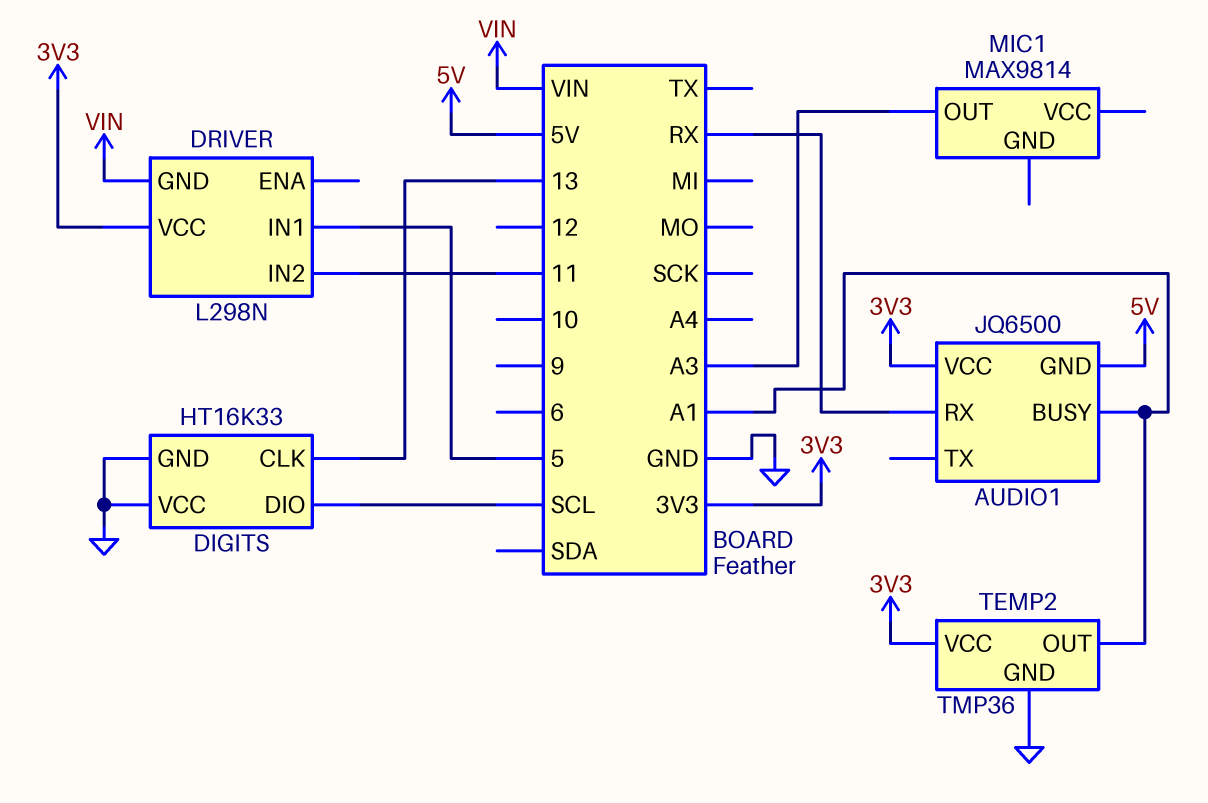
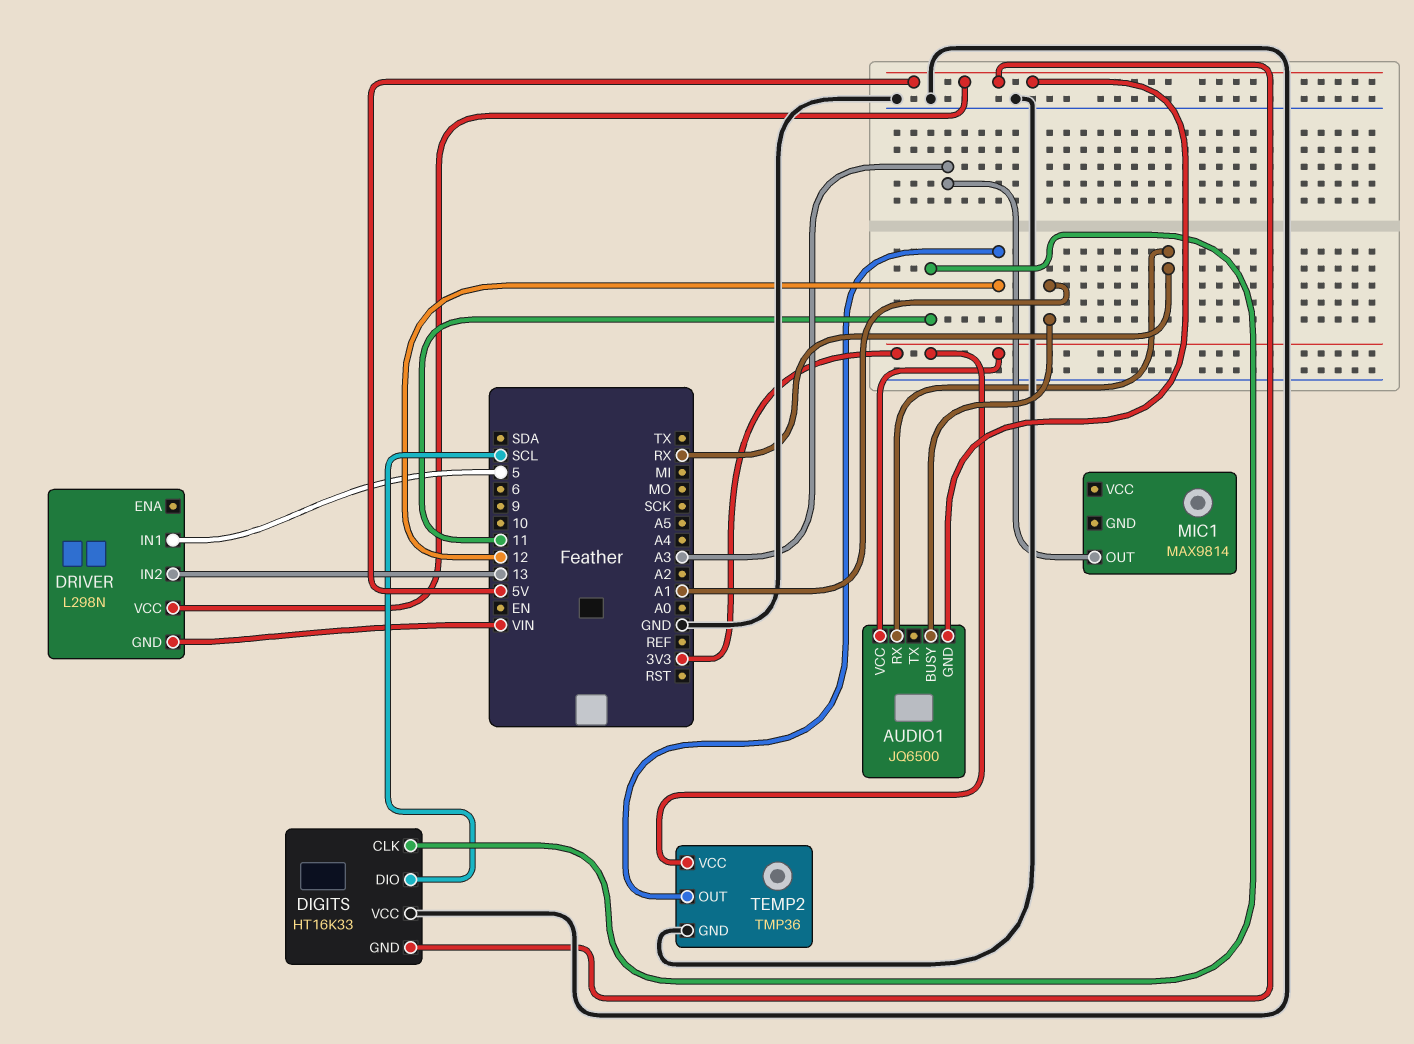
DIGITS pin CLK: 13 -> 11
DIGITS pin GND: GND -> 5V
DRIVER pin IN2: 11 -> 13
DRIVER pin VCC: 3V3 -> 5V
TEMP2 pin OUT: A1 -> 12

